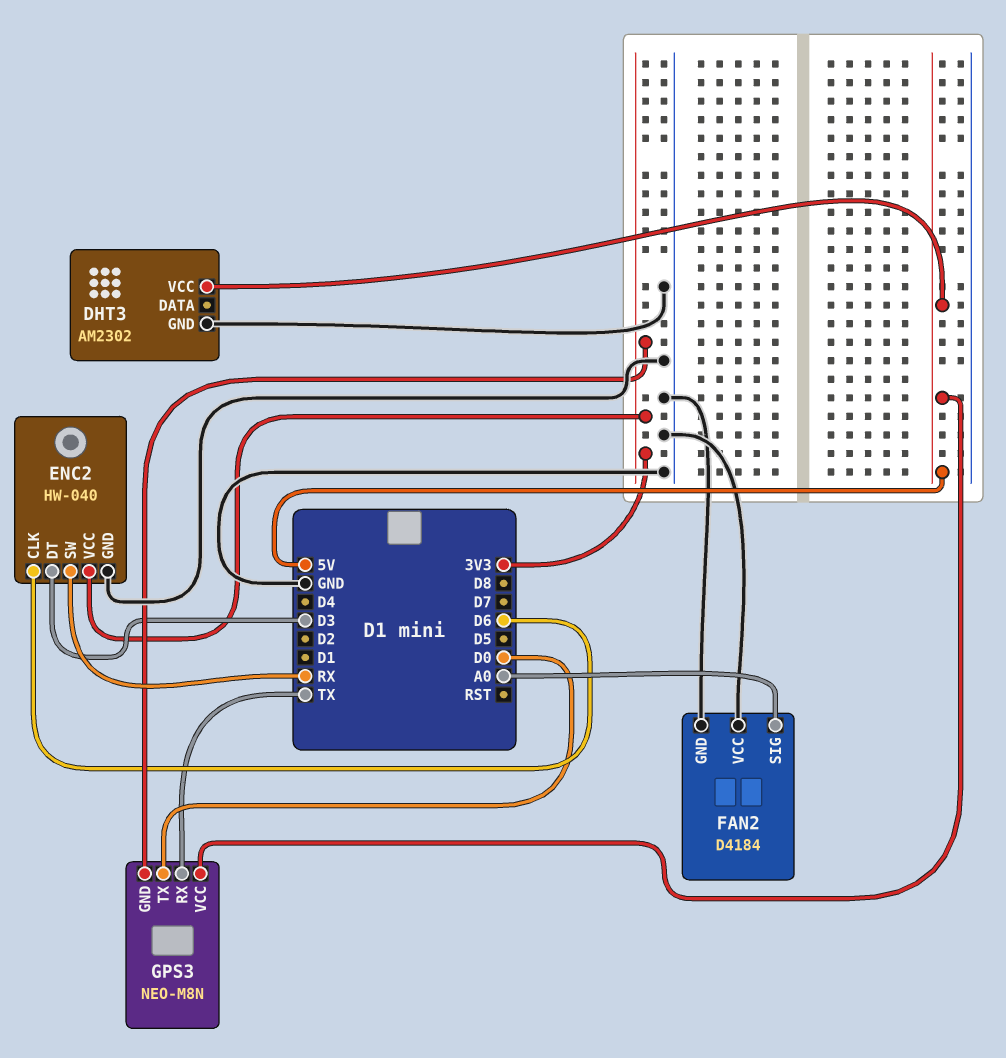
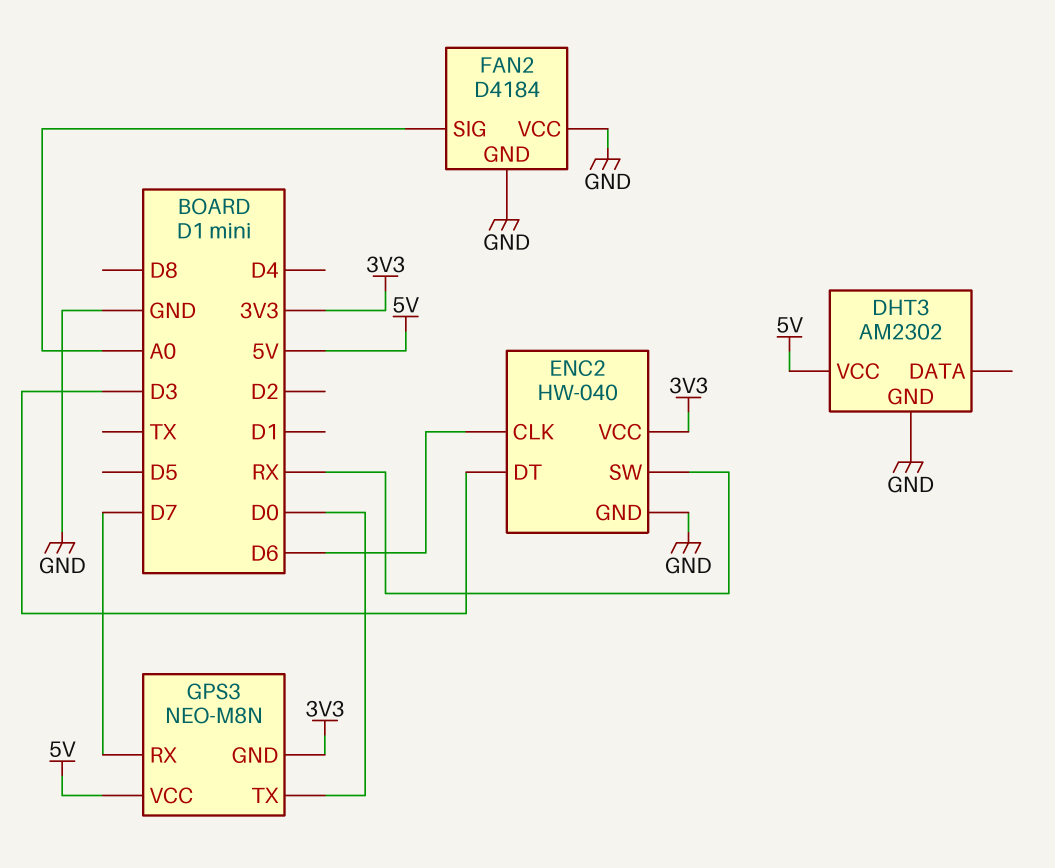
GPS3 pin RX: TX -> D7

